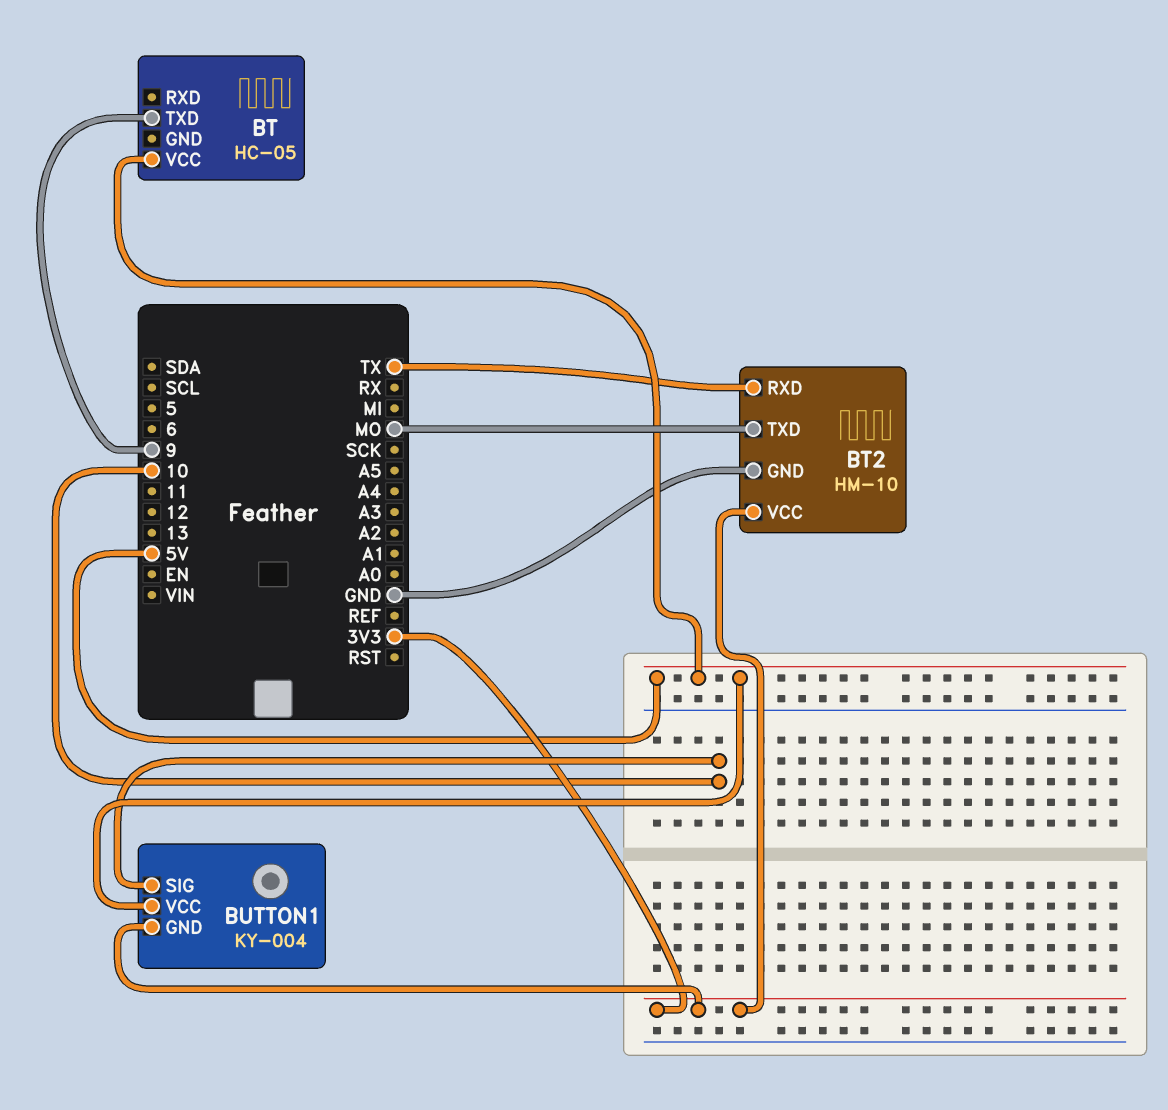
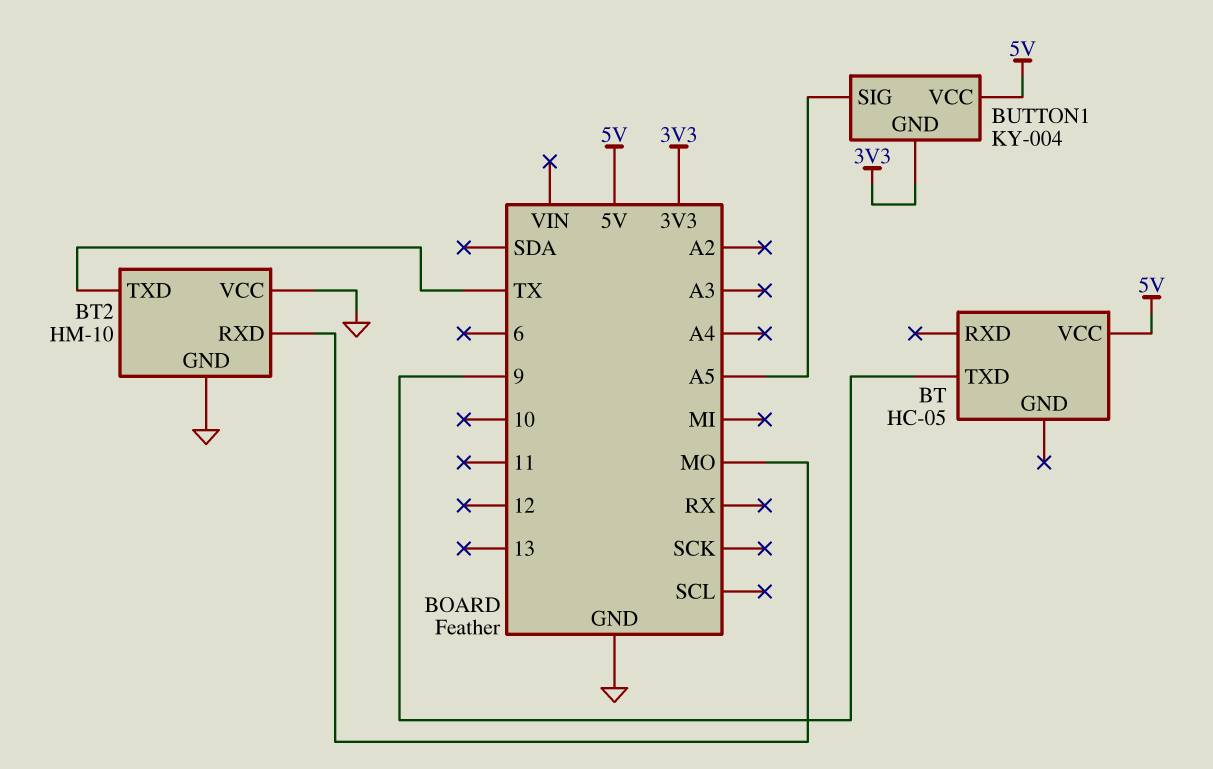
BT2 pin RXD: TX -> MO
BT2 pin TXD: MO -> TX
BT2 pin VCC: 3V3 -> GND
BUTTON1 pin SIG: 10 -> A5

